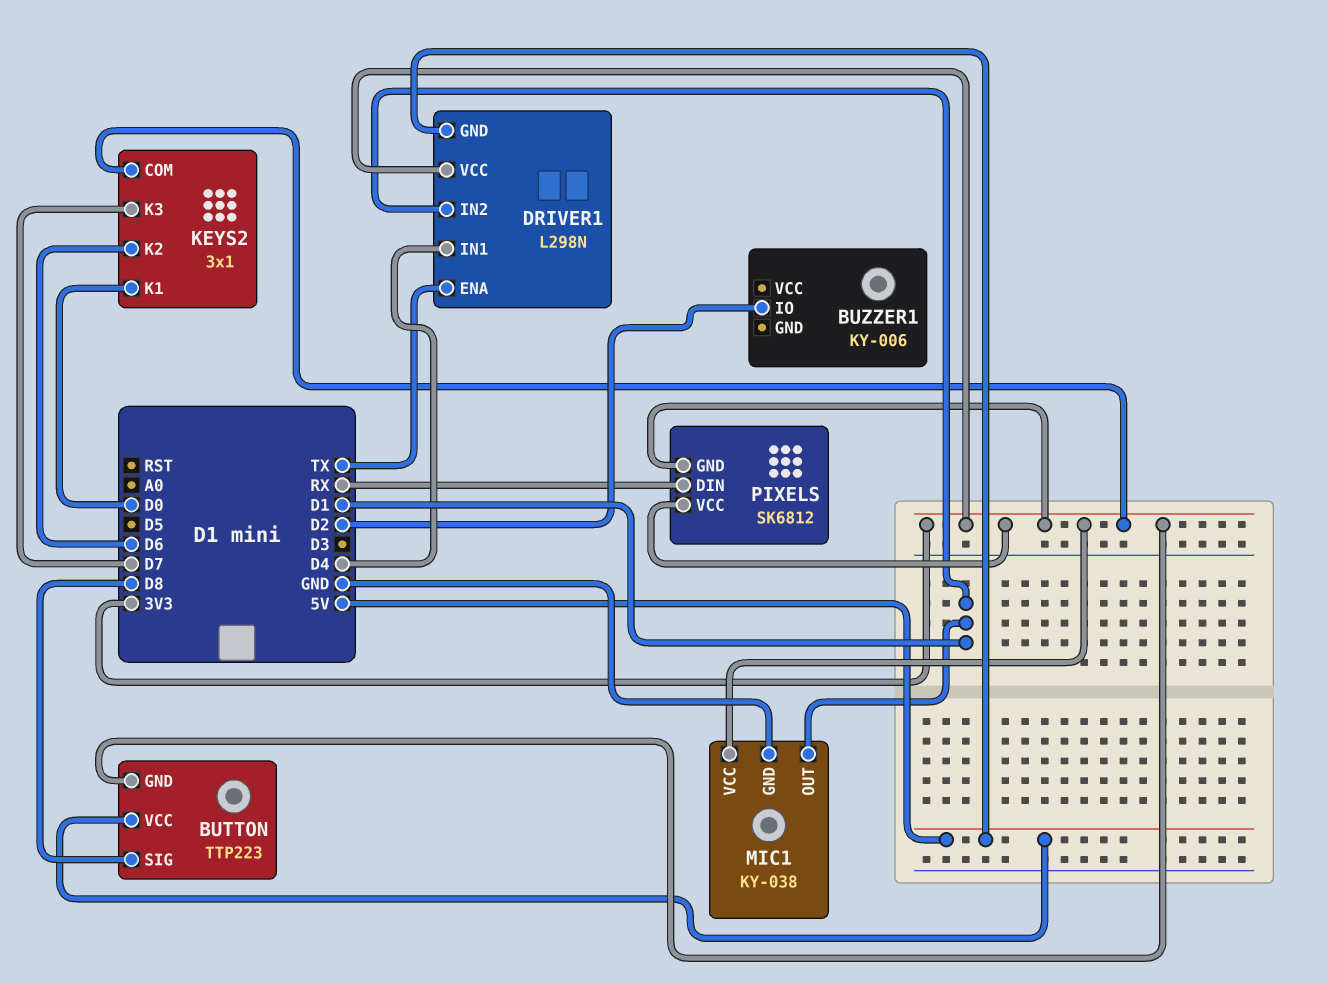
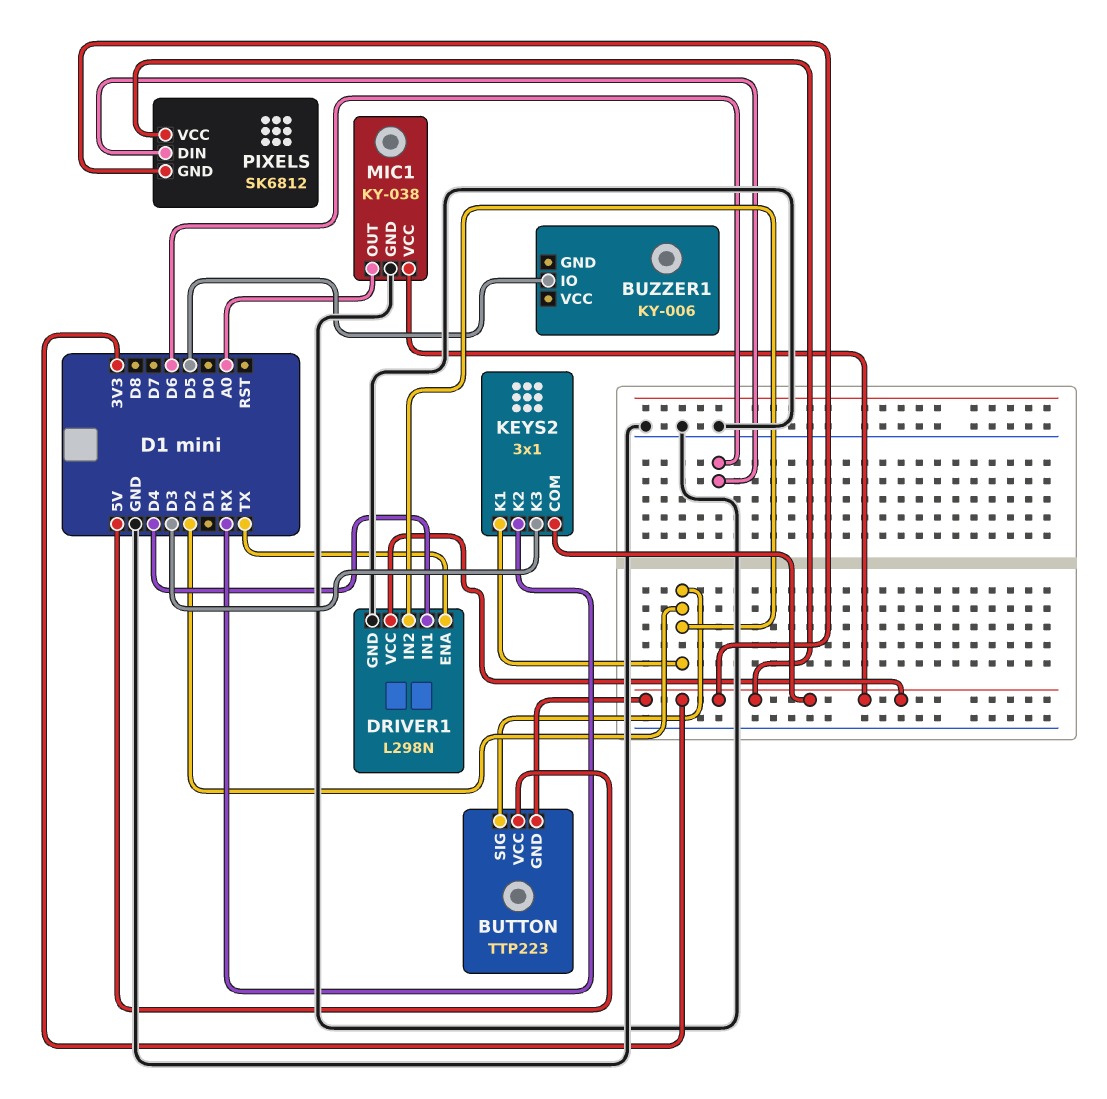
BUTTON pin SIG: D8 -> D2
BUZZER1 pin IO: D2 -> D5
DRIVER1 pin GND: 5V -> GND
DRIVER1 pin IN2: D1 -> D2
KEYS2 pin K1: D0 -> D2
KEYS2 pin K2: D6 -> RX
KEYS2 pin K3: D7 -> D3
MIC1 pin OUT: D1 -> A0
PIXELS pin DIN: RX -> D6

